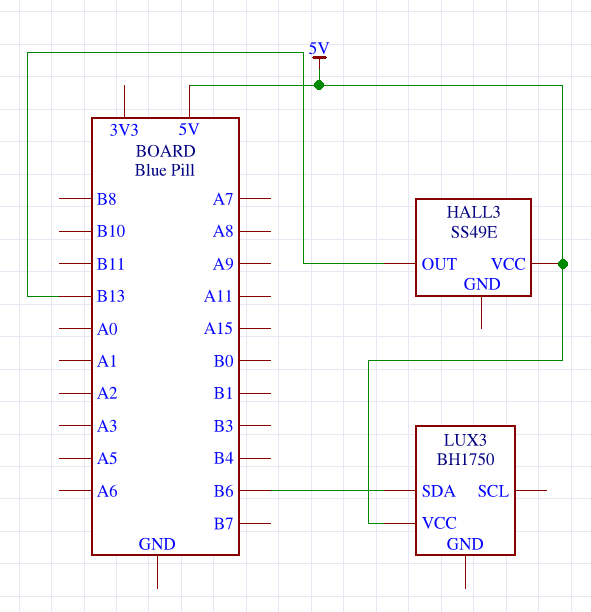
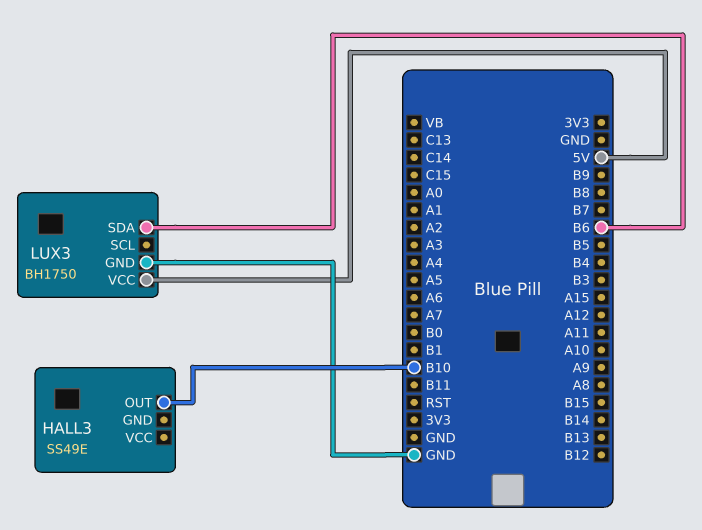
HALL3 pin OUT: B13 -> B10
HALL3 pin VCC: 5V -> none
LUX3 pin GND: none -> GND

